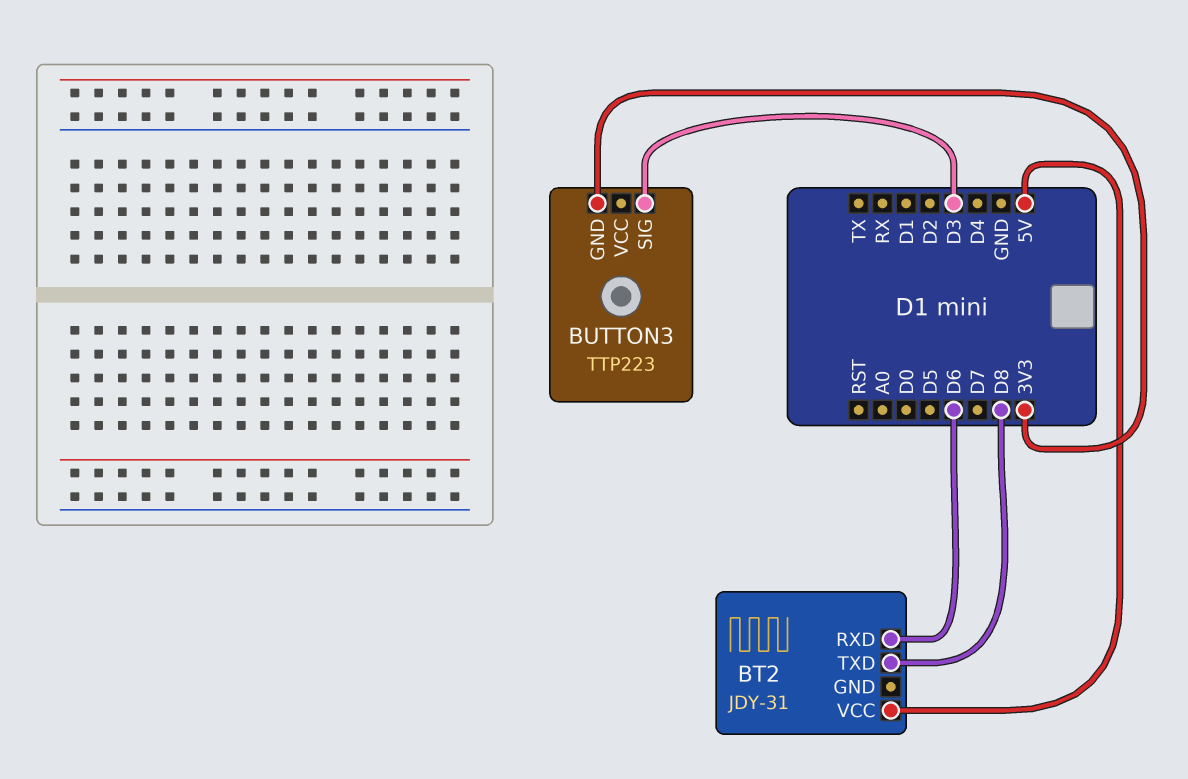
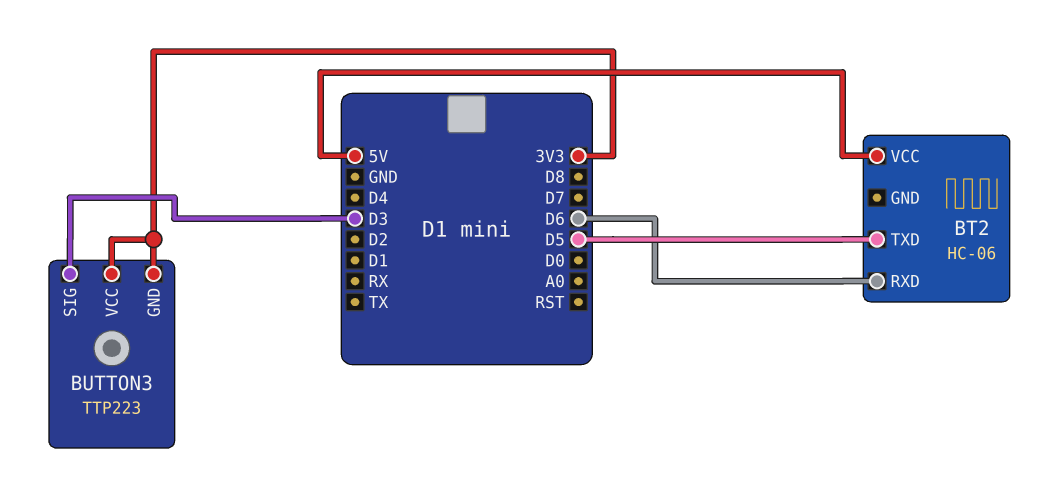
BT2: JDY-31 -> HC-06
BT2 pin TXD: D8 -> D5
BUTTON3 pin VCC: none -> 3V3

